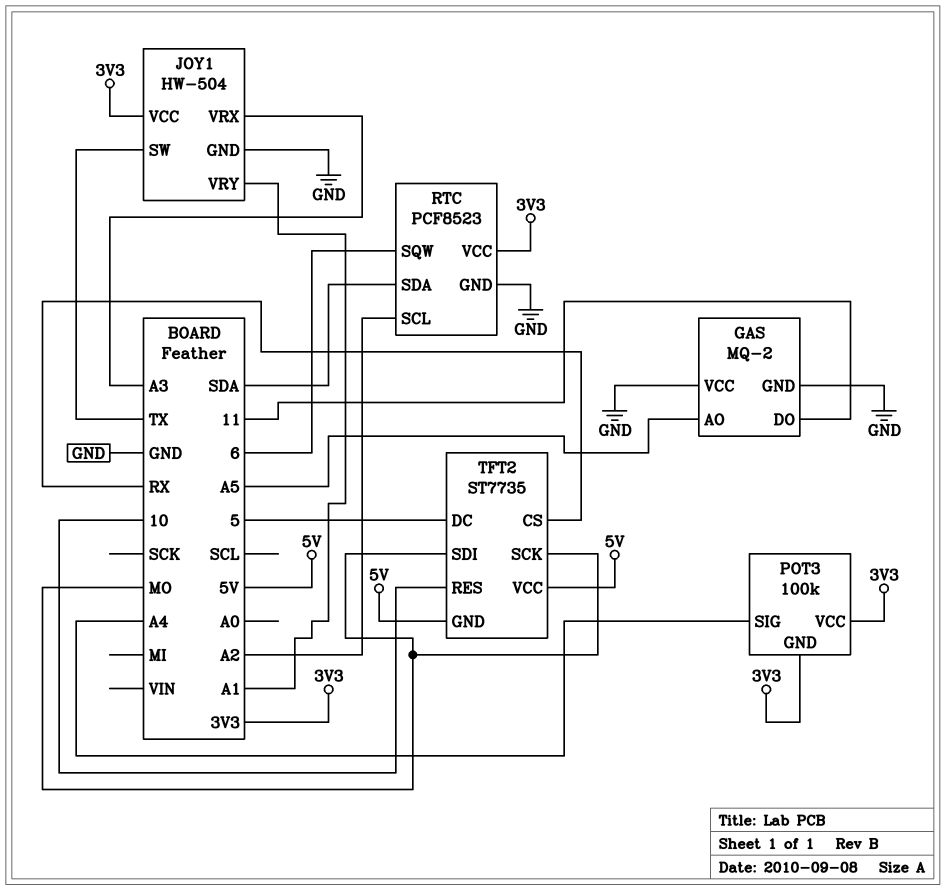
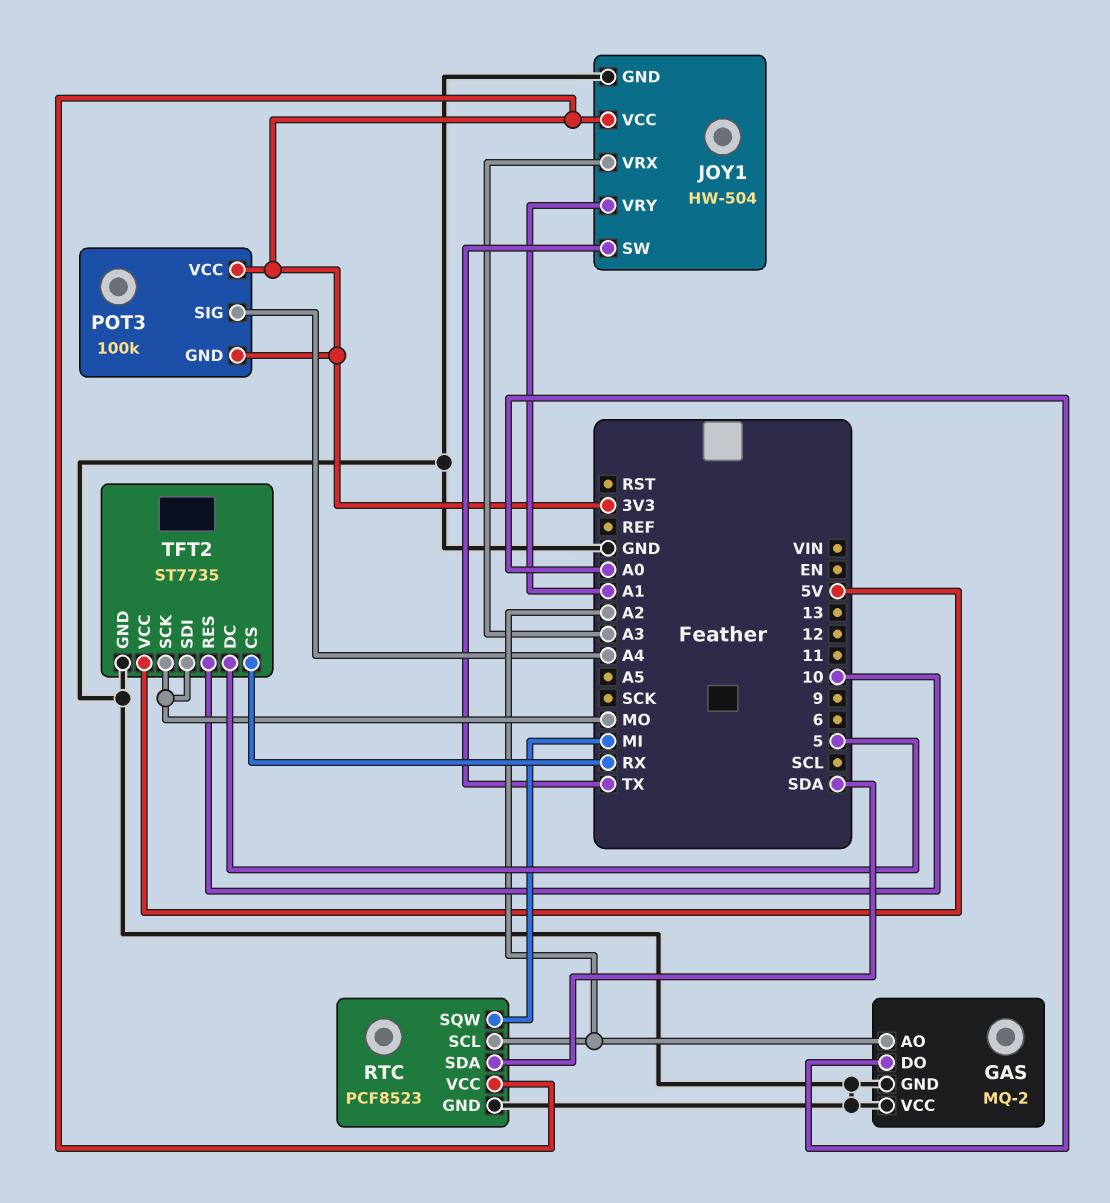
GAS pin AO: A5 -> A2
GAS pin DO: 11 -> A0
RTC pin SQW: 6 -> MI
TFT2 pin GND: 5V -> GND

